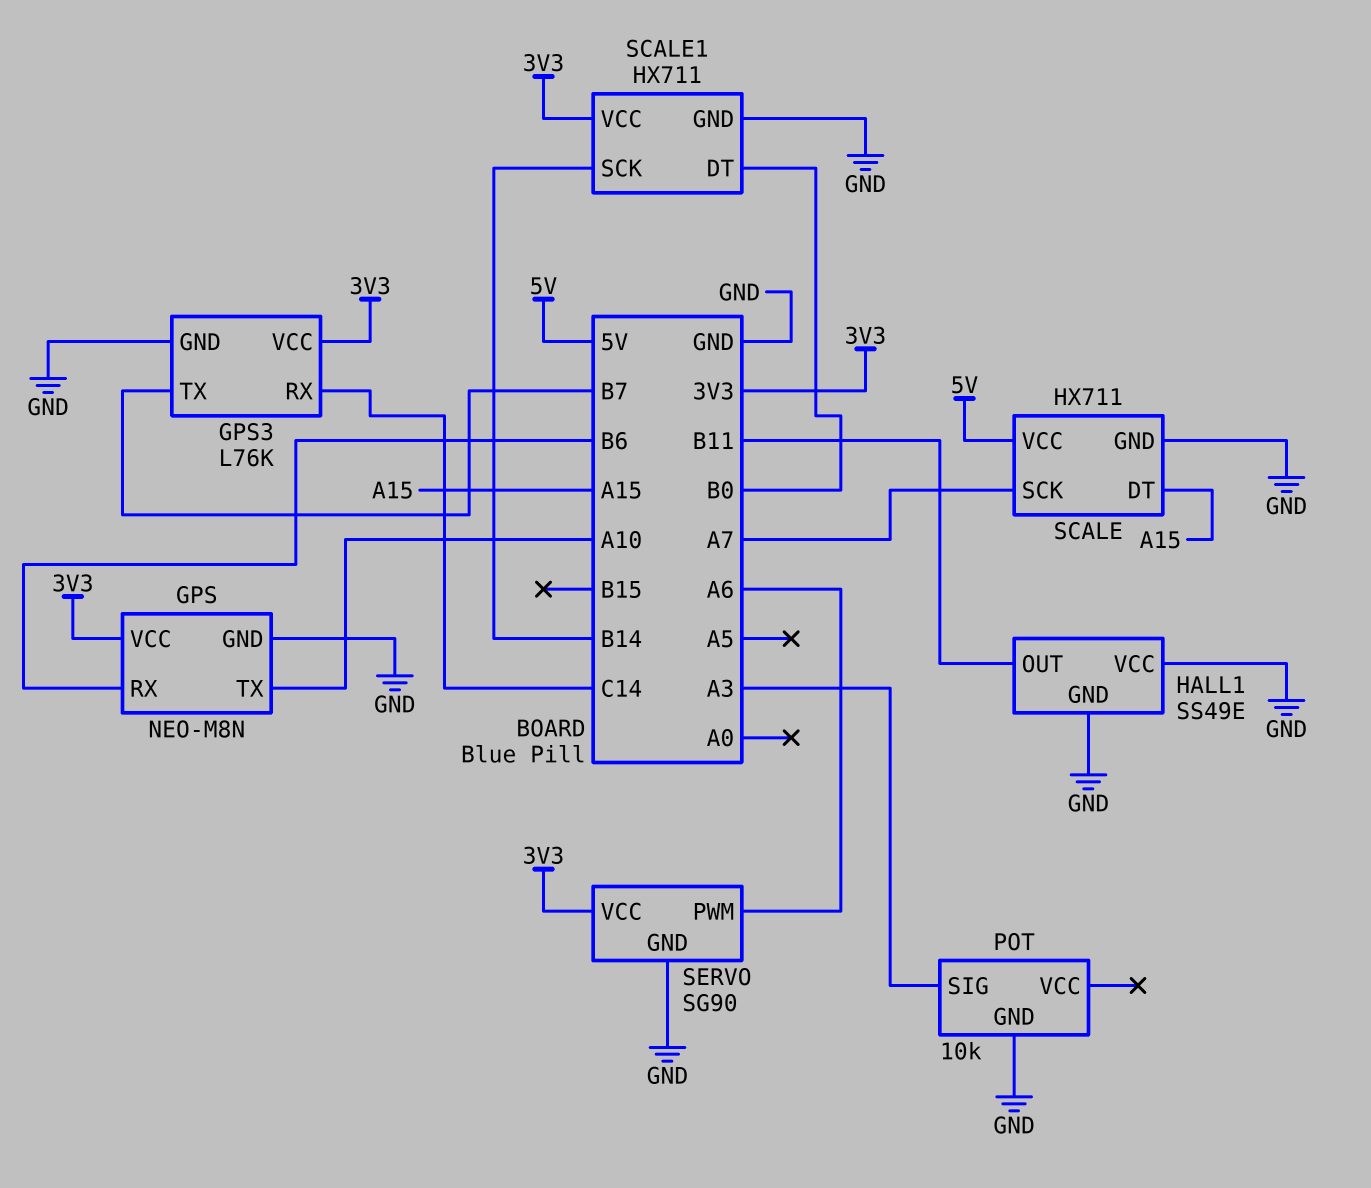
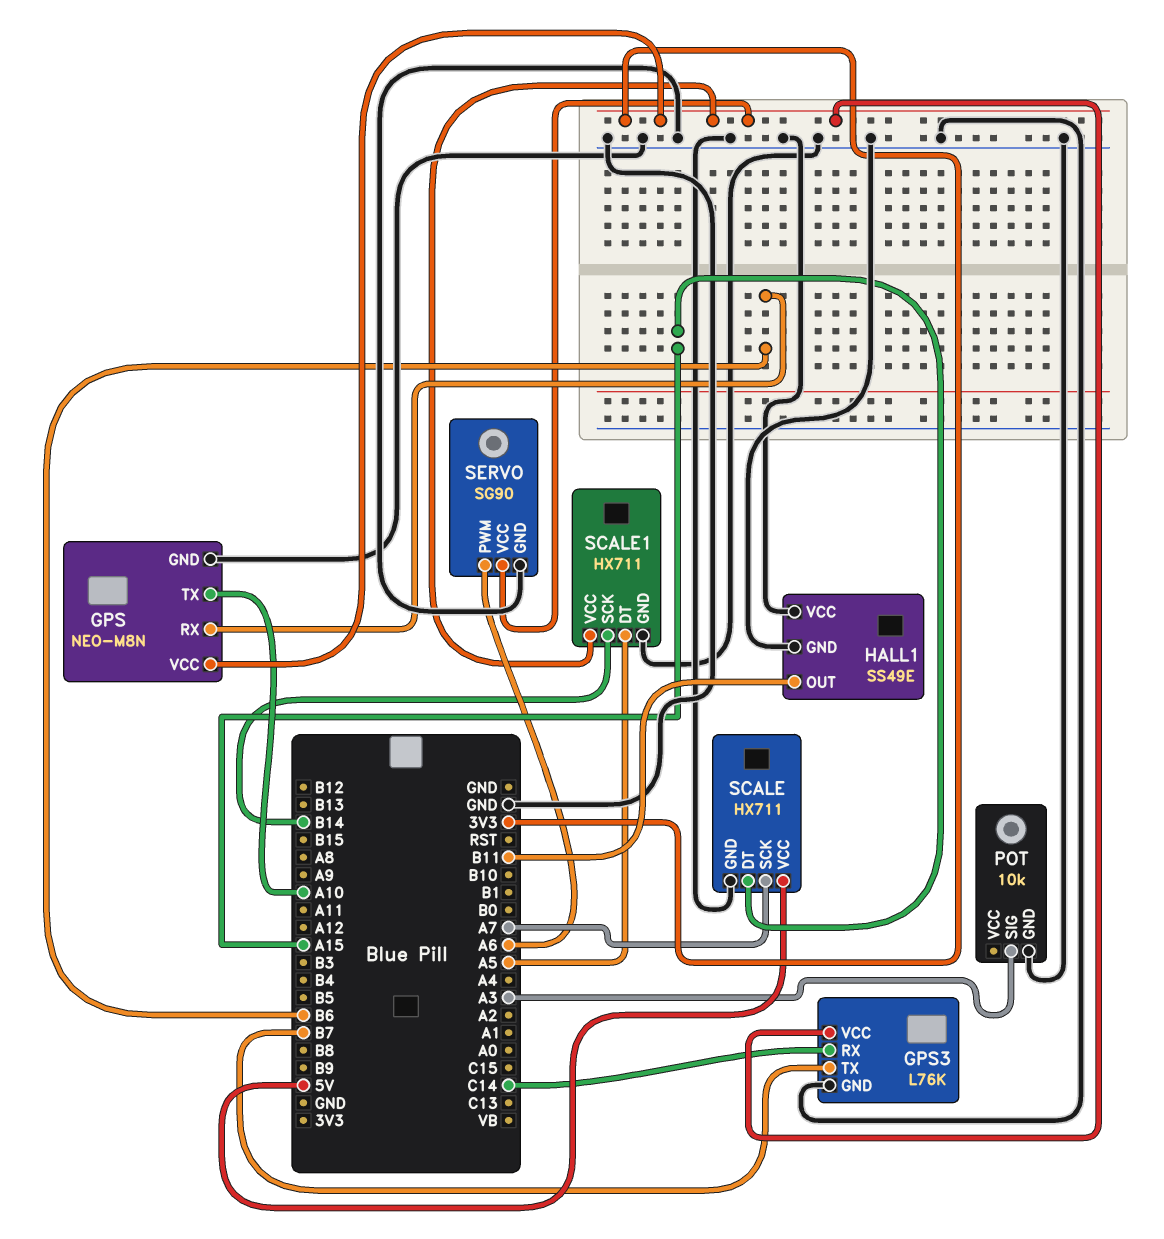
SCALE1 pin DT: B0 -> A5

